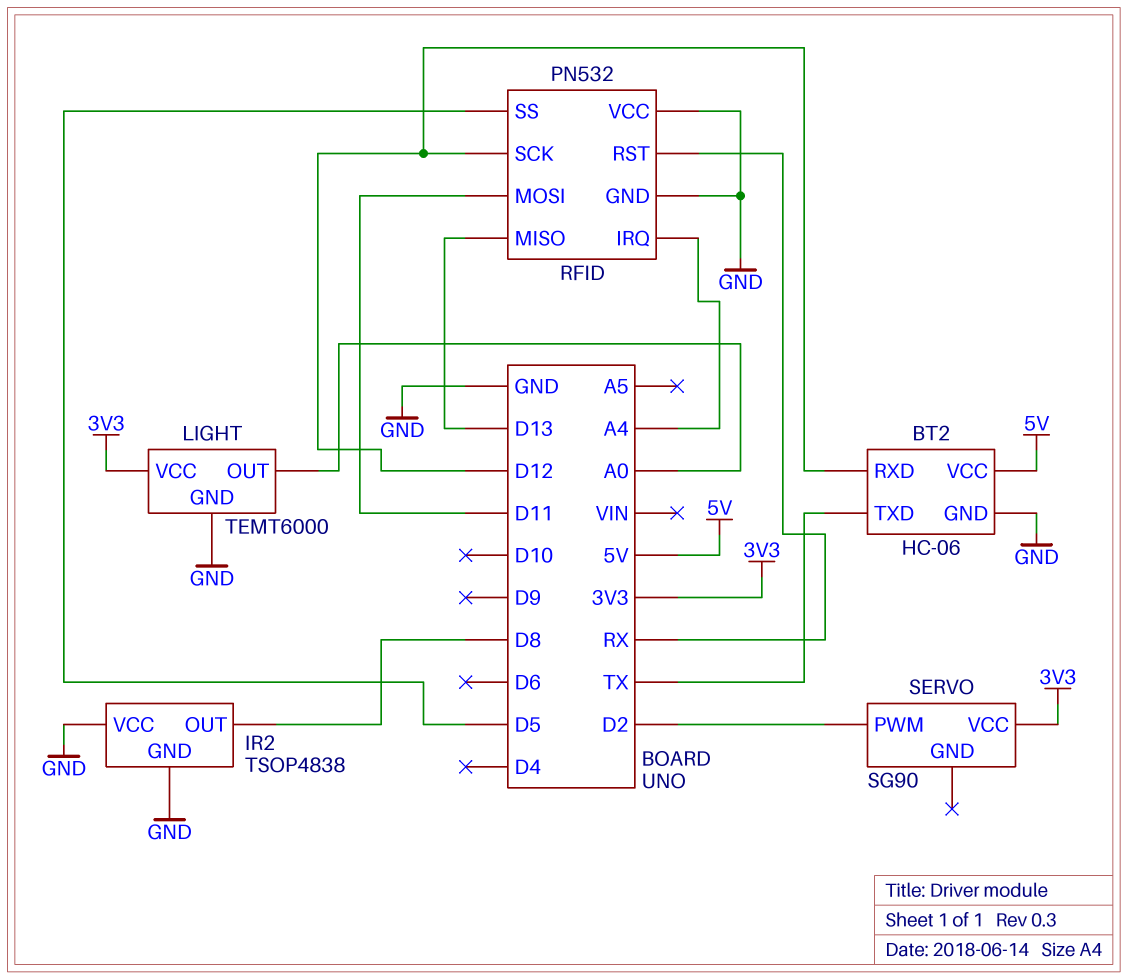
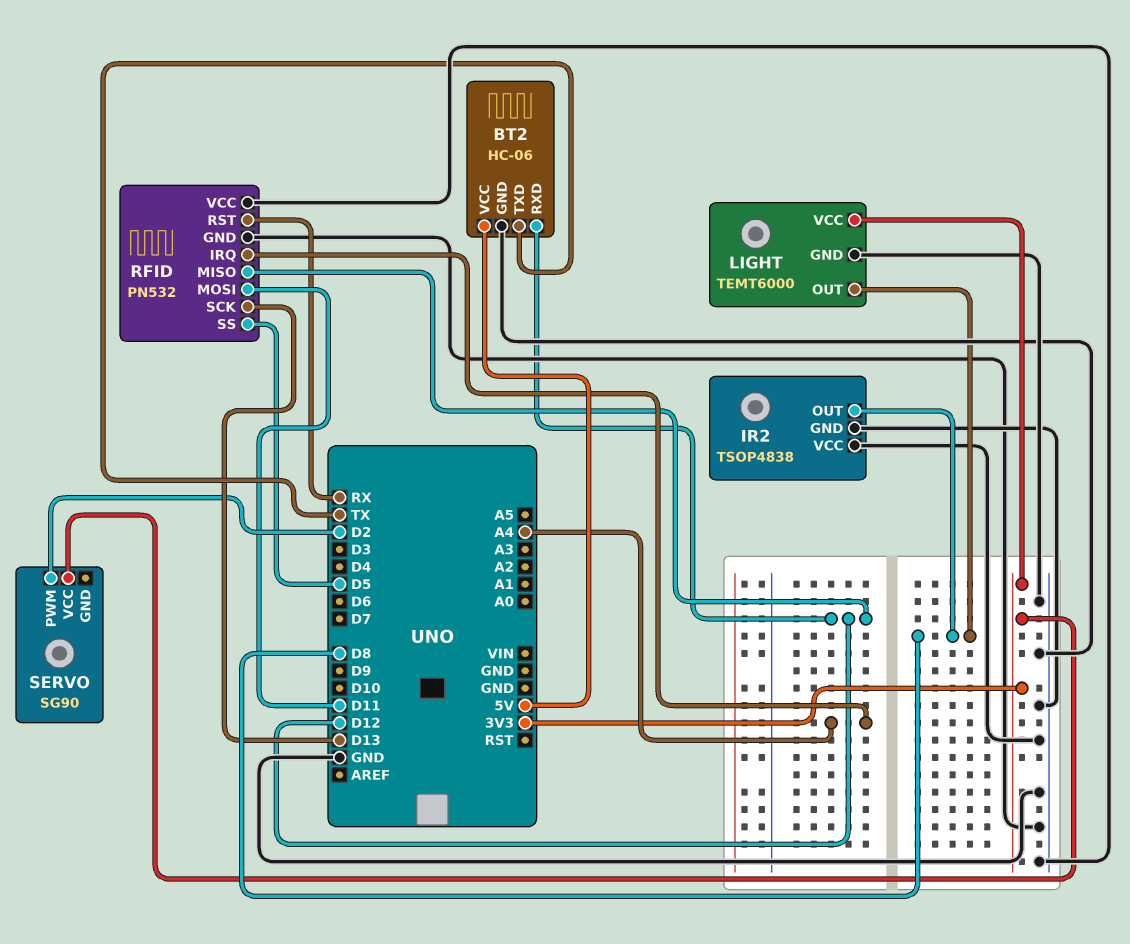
LIGHT pin OUT: A0 -> D8
RFID pin MISO: D13 -> D12
RFID pin SCK: D12 -> D13

